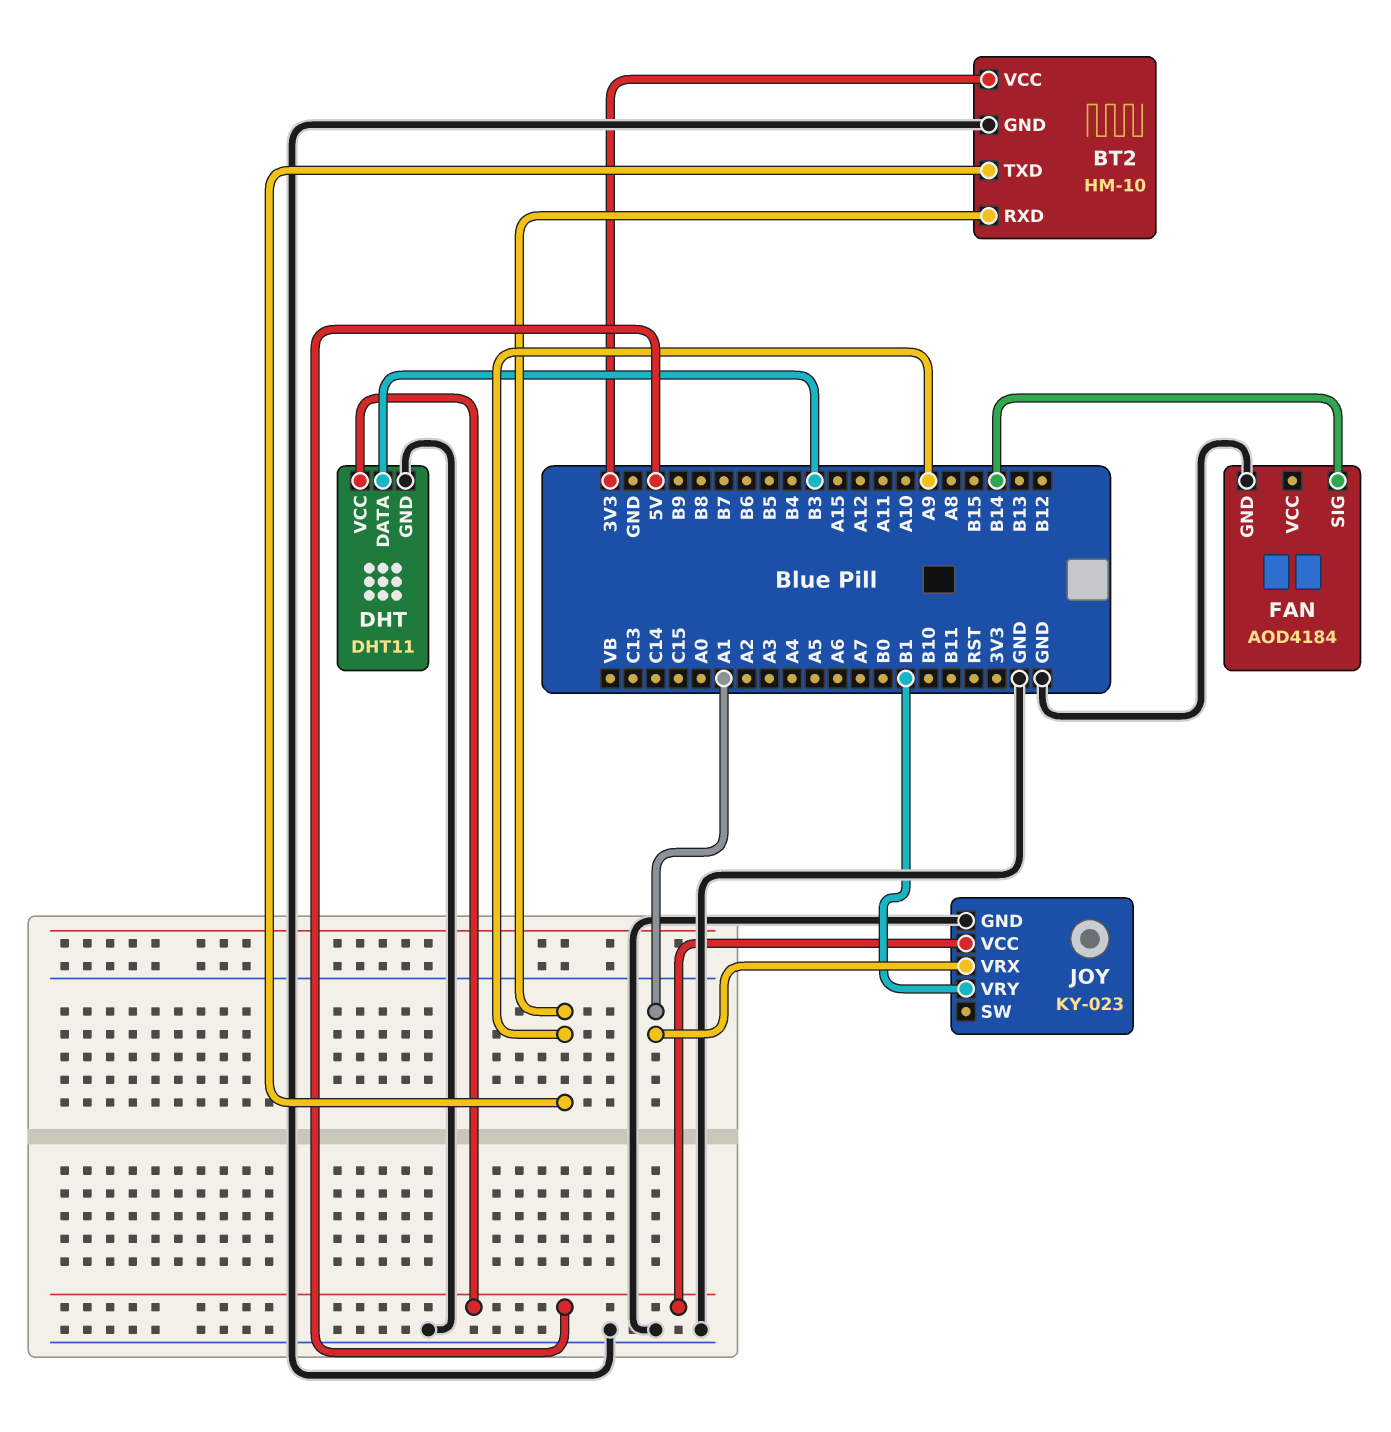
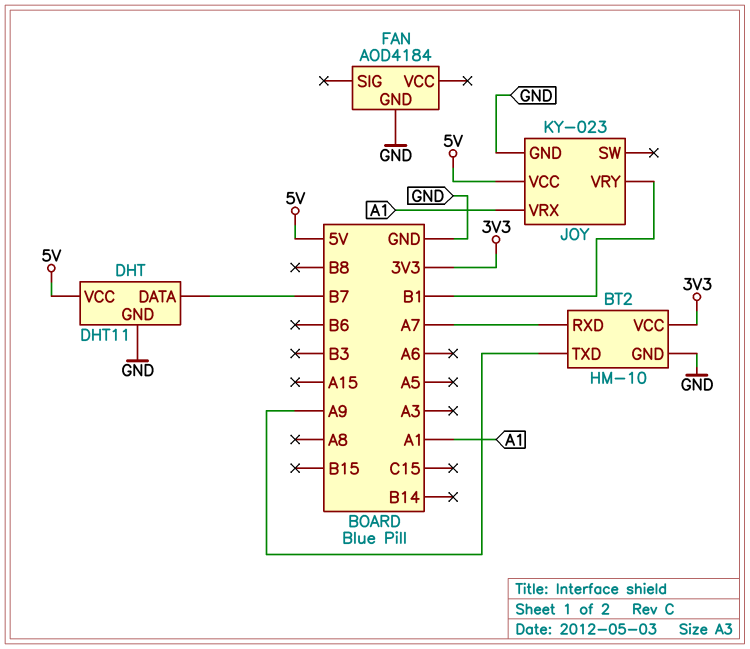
BT2 pin RXD: A9 -> A7
DHT pin DATA: B3 -> B7
FAN pin SIG: B14 -> none

